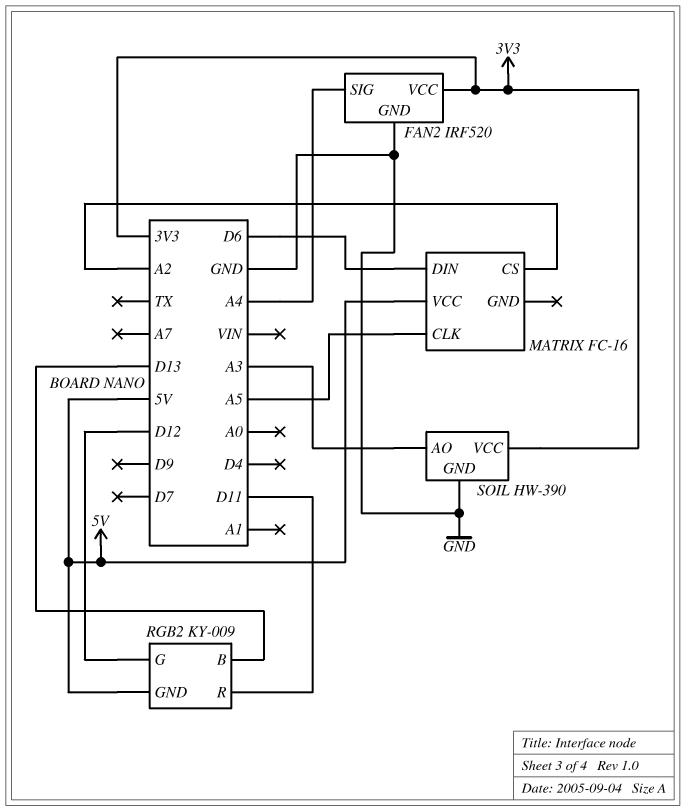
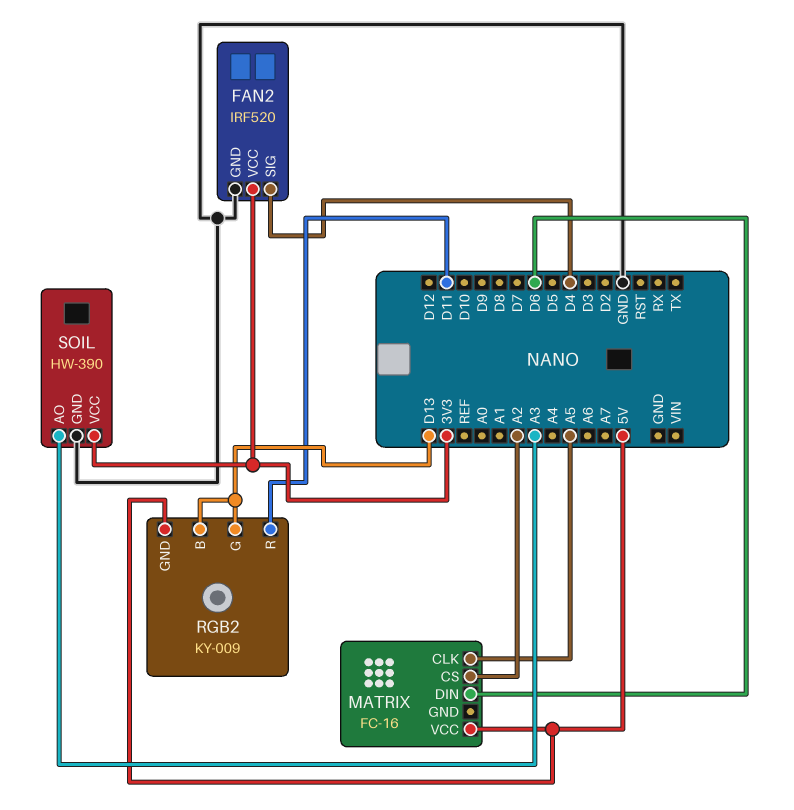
FAN2 pin SIG: A4 -> D4
RGB2 pin G: D12 -> D13

